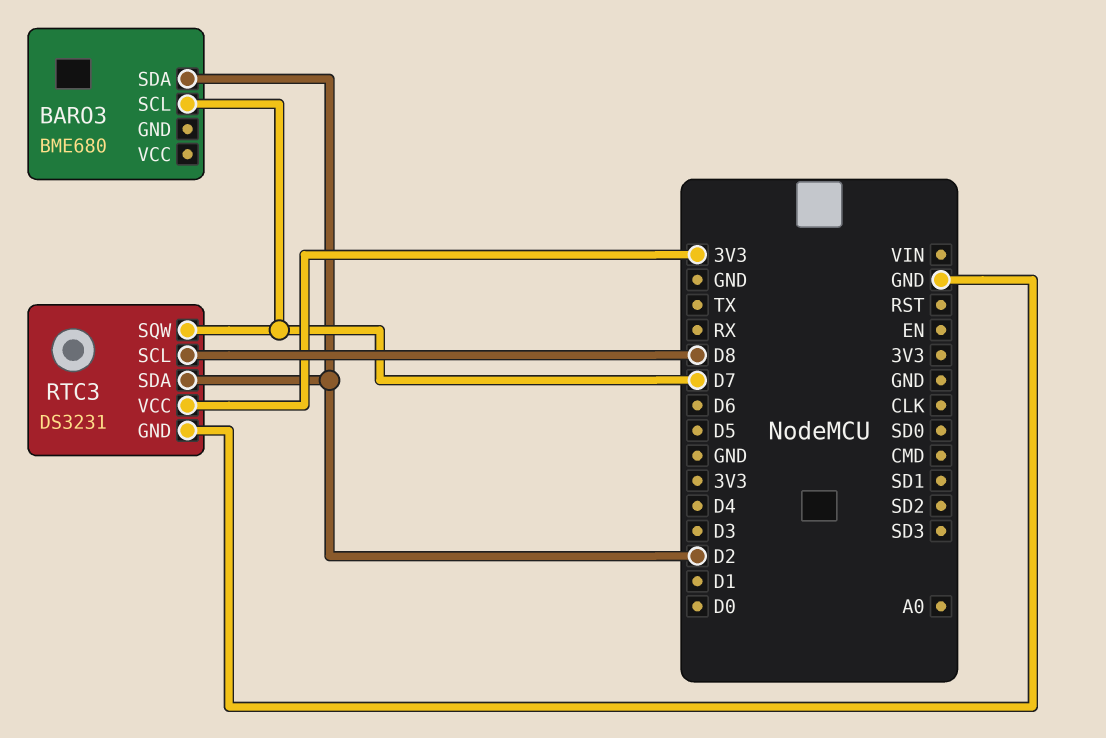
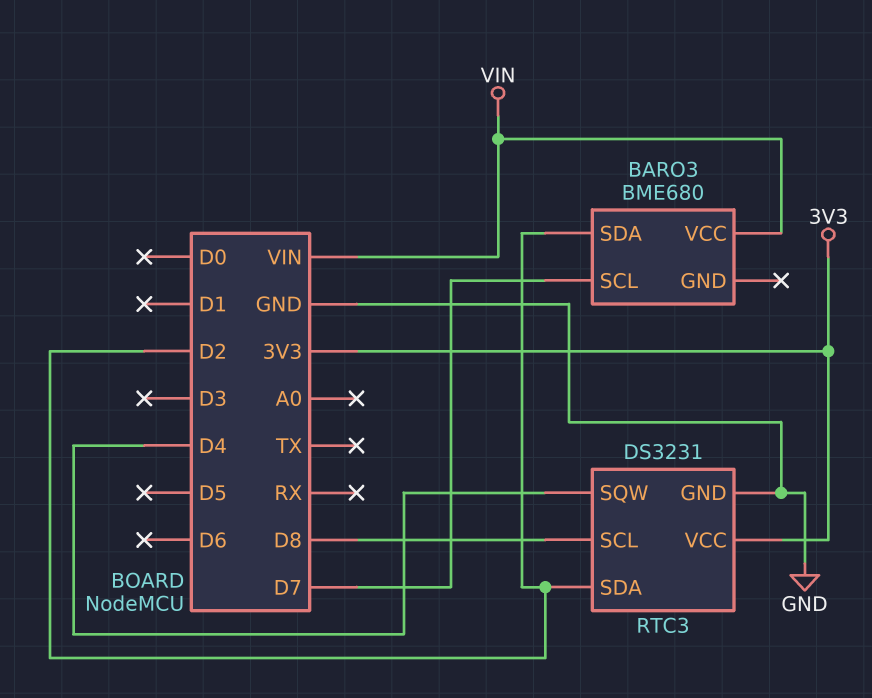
BARO3 pin VCC: none -> VIN
RTC3 pin SQW: D7 -> D4

